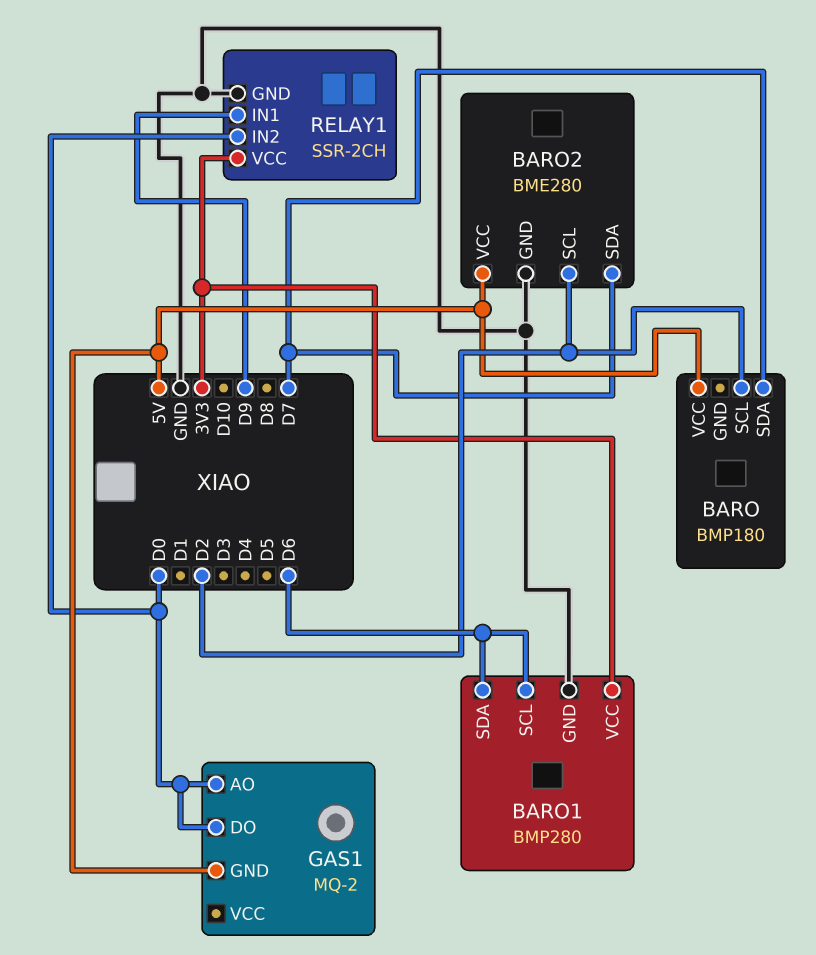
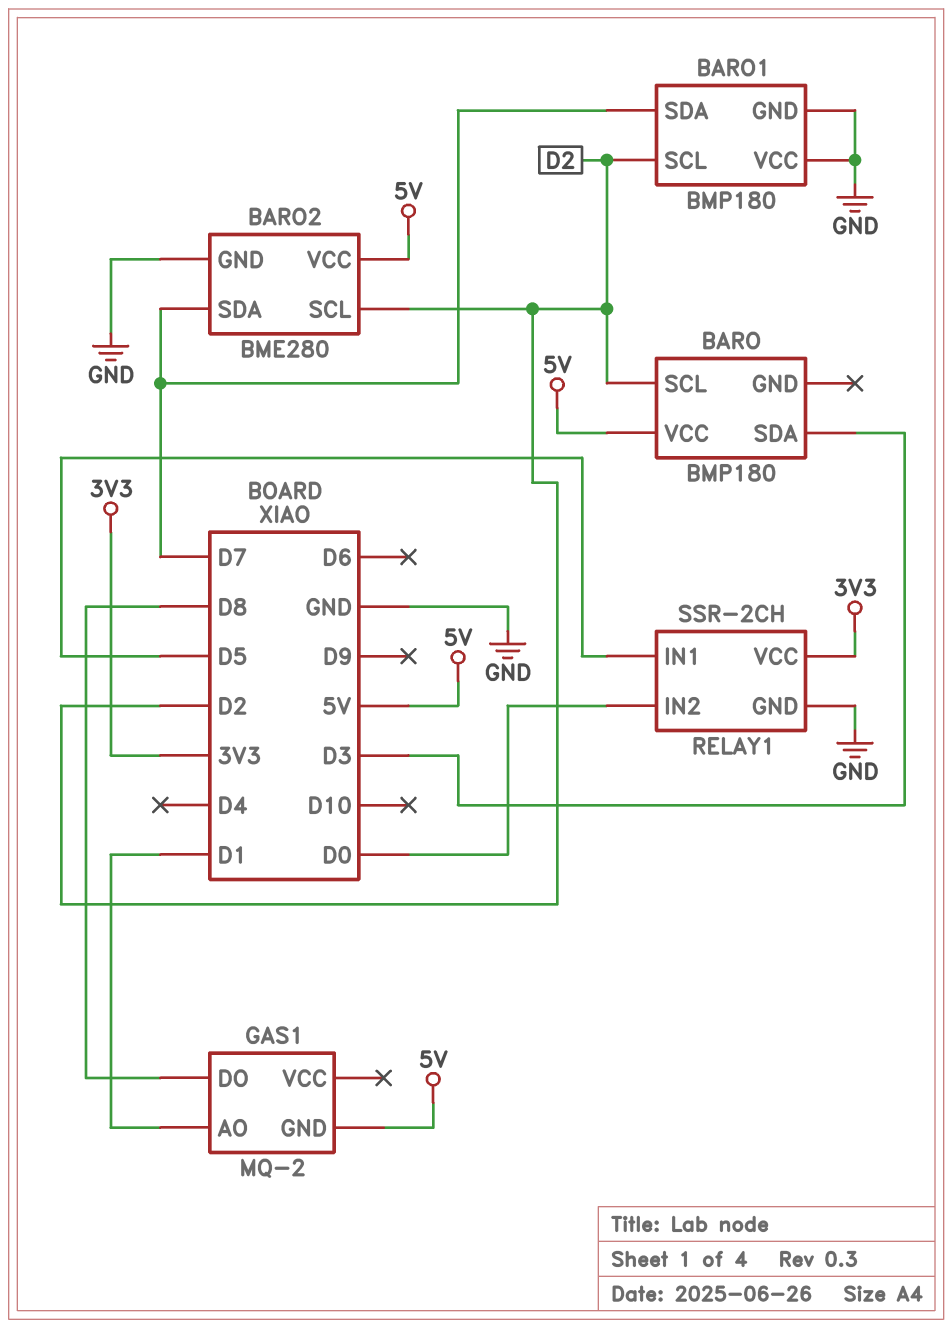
BARO pin SDA: D7 -> D3
BARO1: BMP280 -> BMP180
BARO1 pin SCL: D6 -> D2
BARO1 pin SDA: D6 -> D7
BARO1 pin VCC: 3V3 -> GND
GAS1 pin AO: D0 -> D1
GAS1 pin DO: D0 -> D8
RELAY1 pin IN1: D9 -> D5

